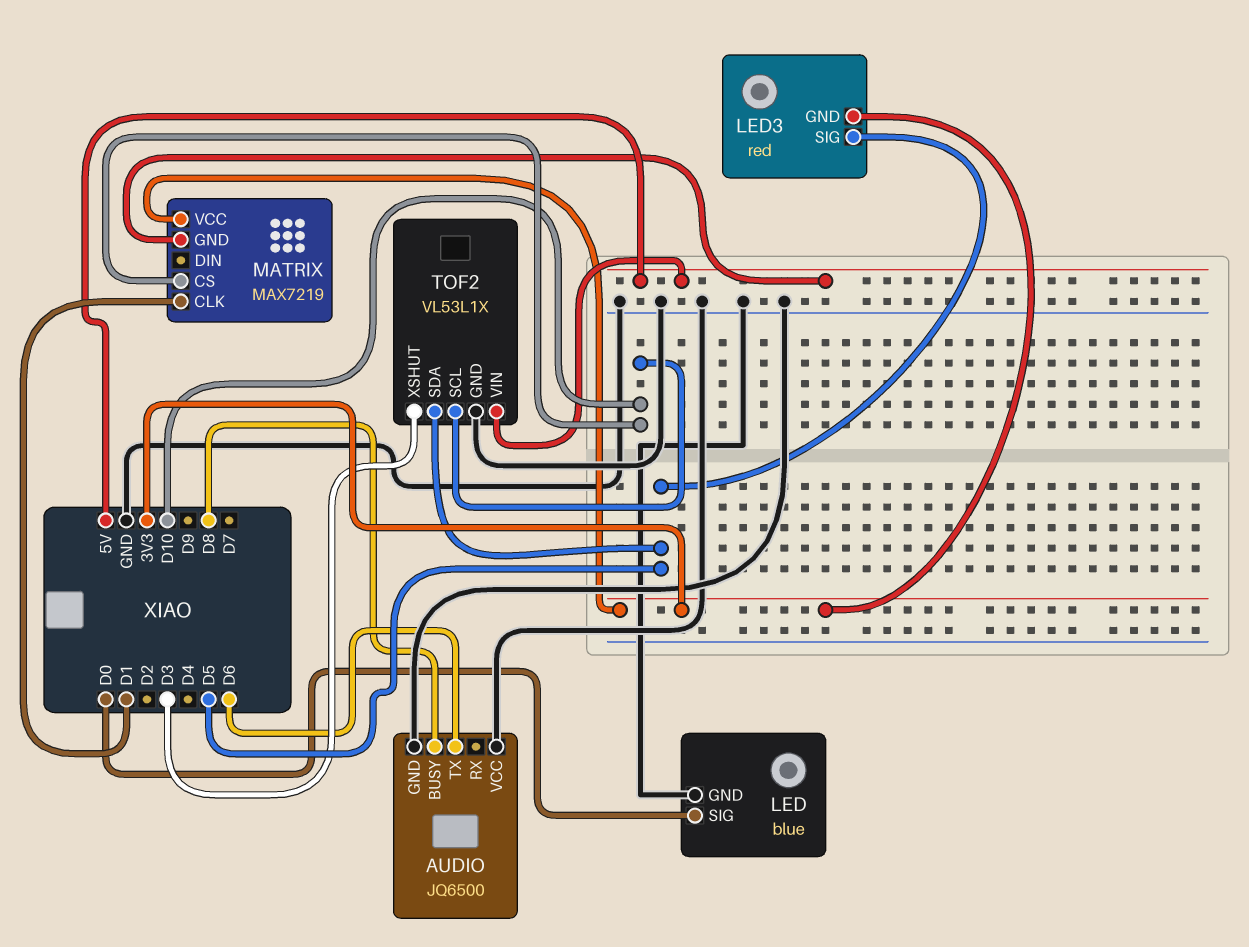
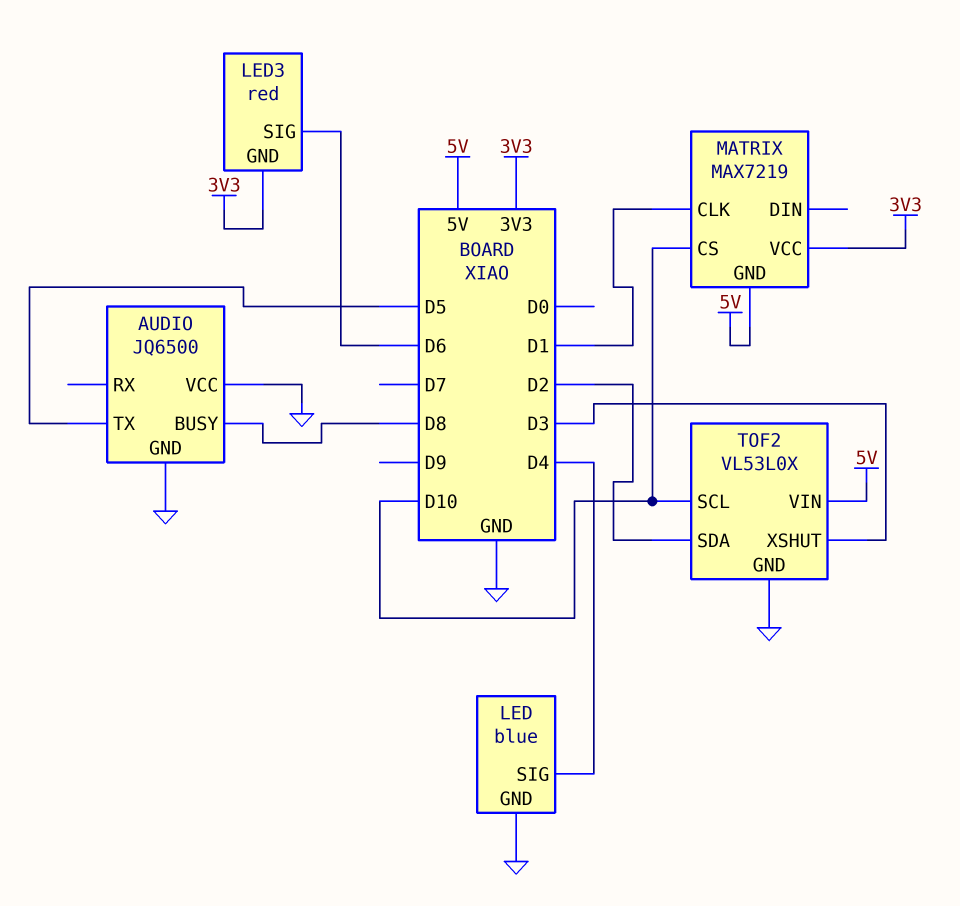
AUDIO pin TX: D6 -> D5
LED pin SIG: D0 -> D4
LED3 pin SIG: D5 -> D6
TOF2: VL53L1X -> VL53L0X
TOF2 pin SDA: D5 -> D2

